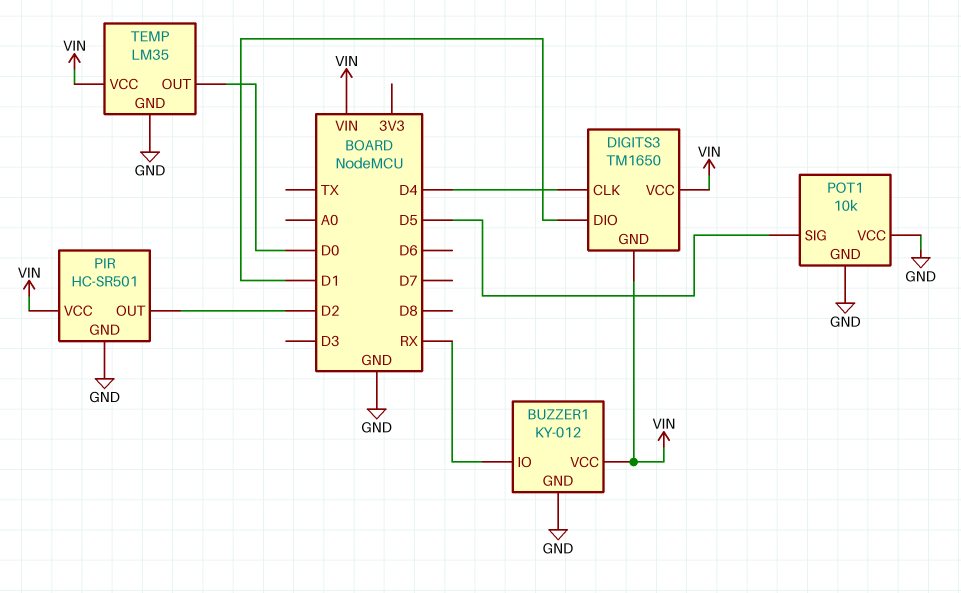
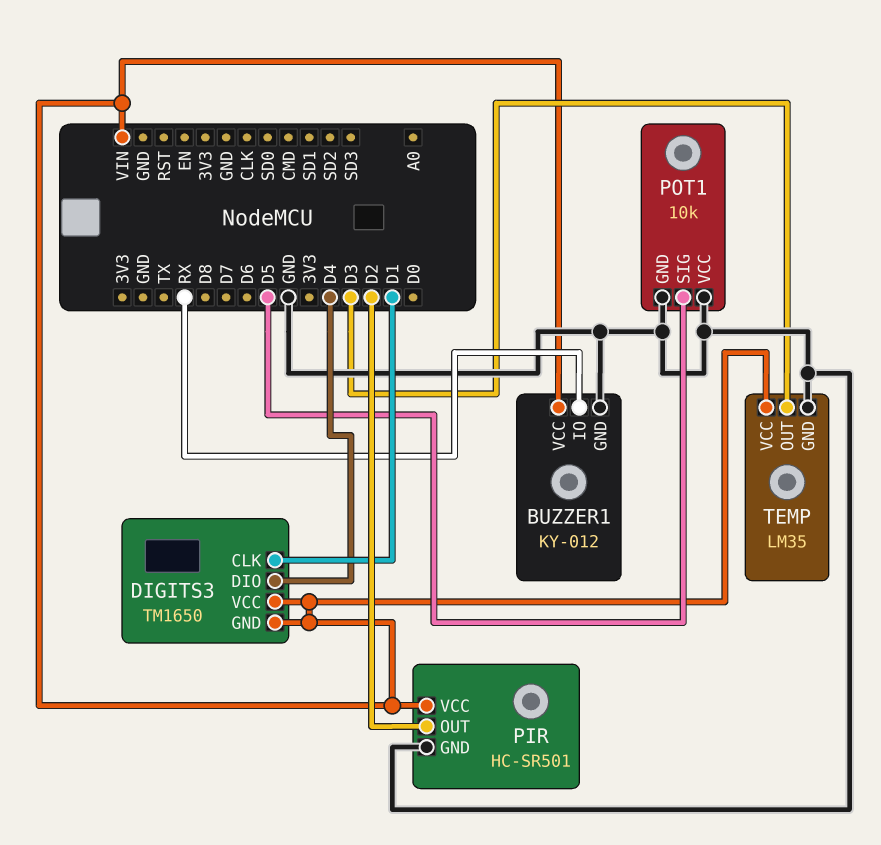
DIGITS3 pin CLK: D4 -> D1
DIGITS3 pin DIO: D1 -> D4
TEMP pin OUT: D0 -> D3

